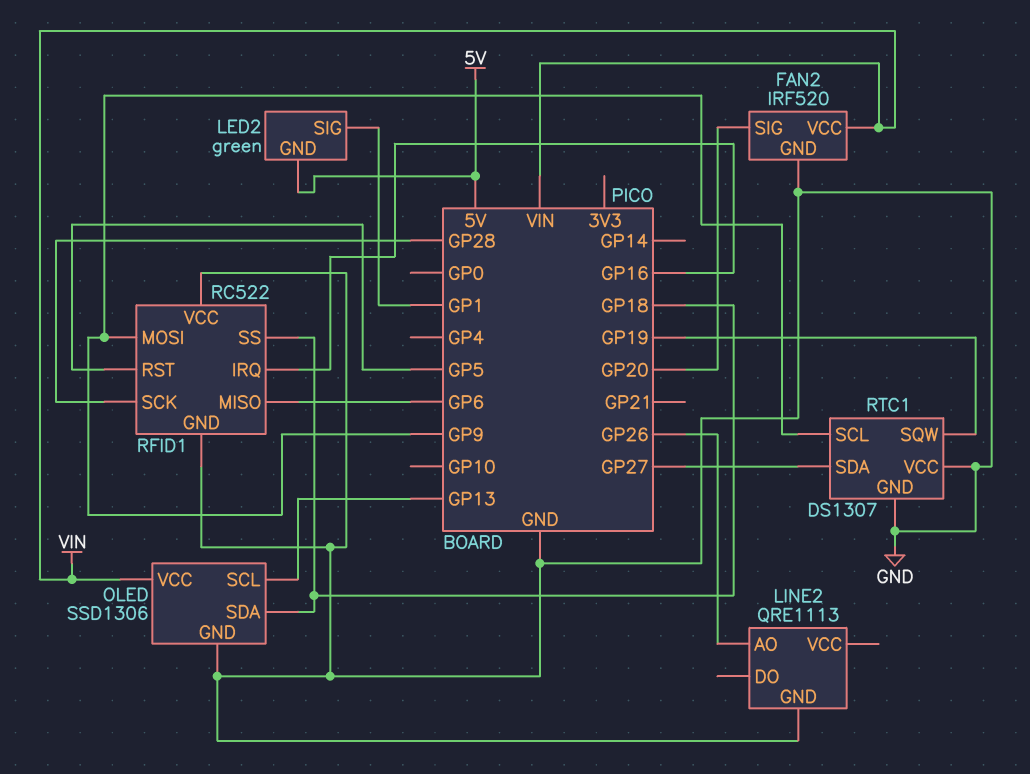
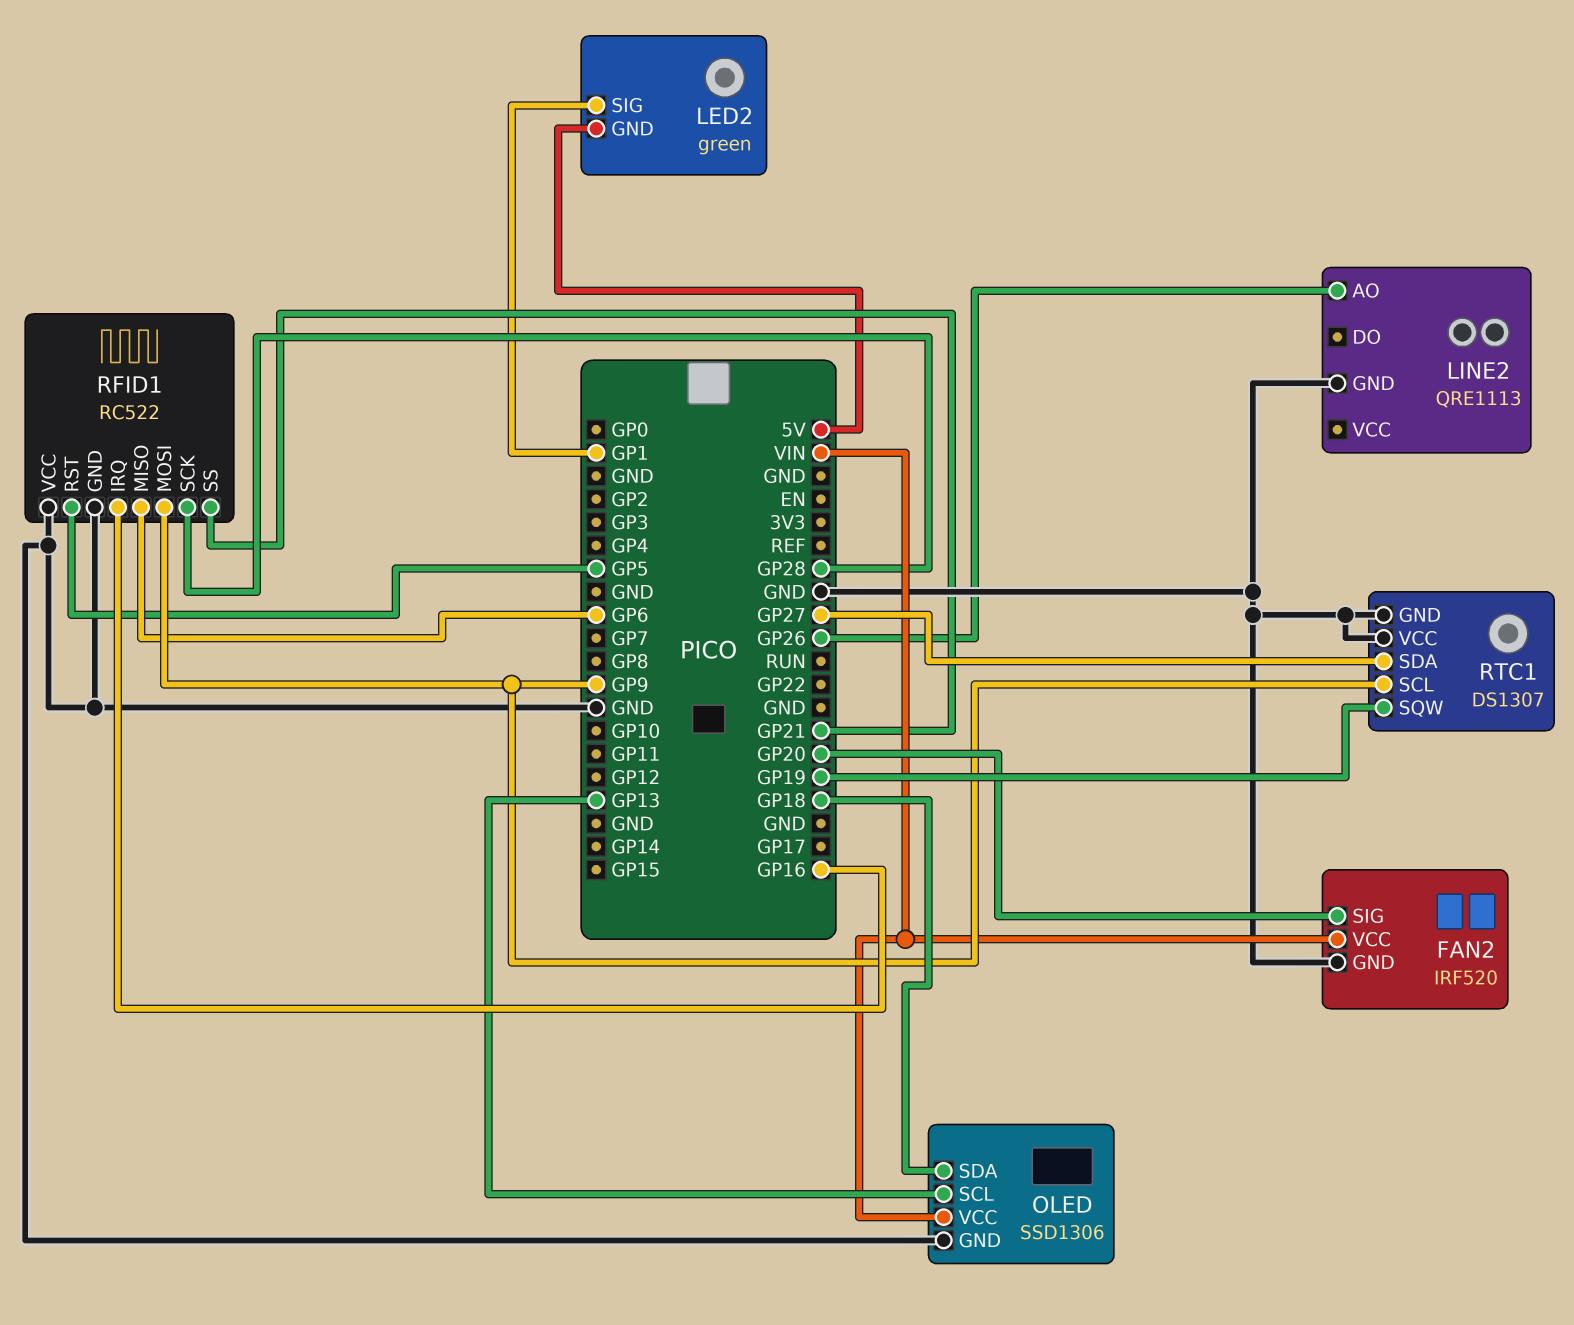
RFID1 pin SS: GP18 -> GP21

